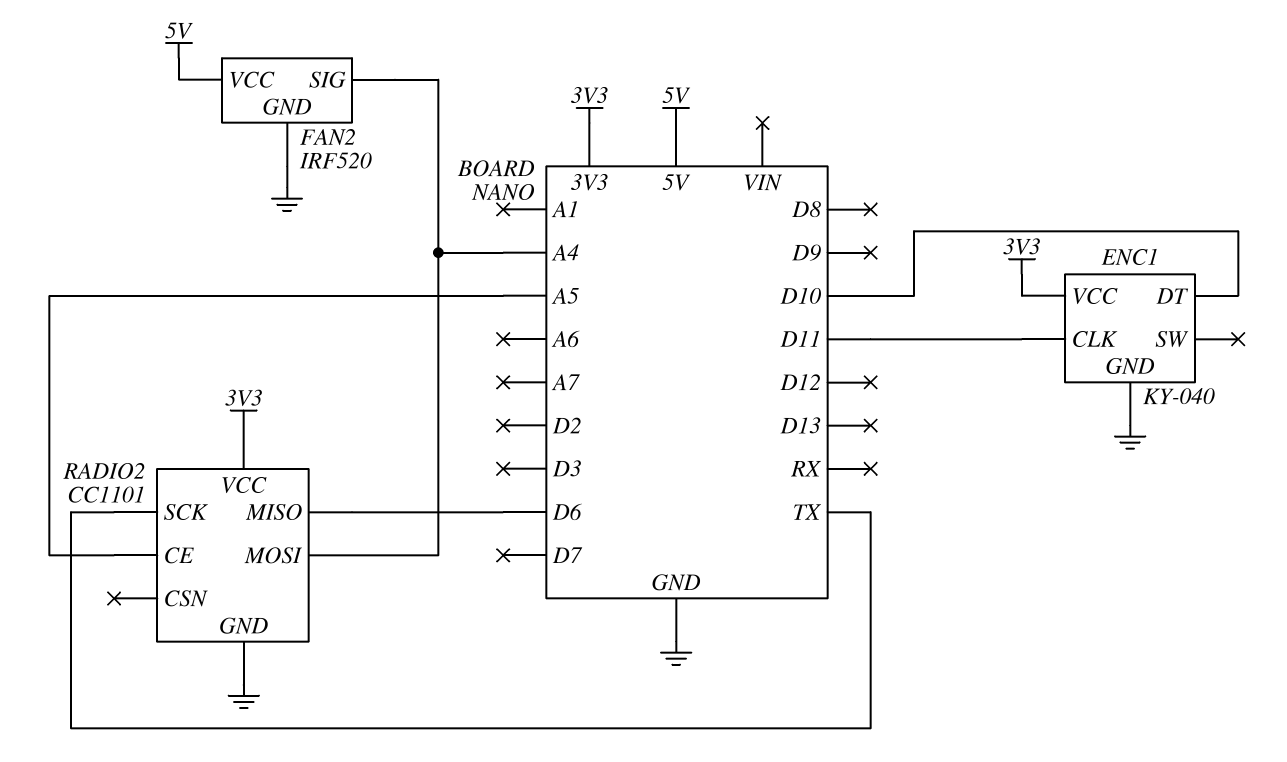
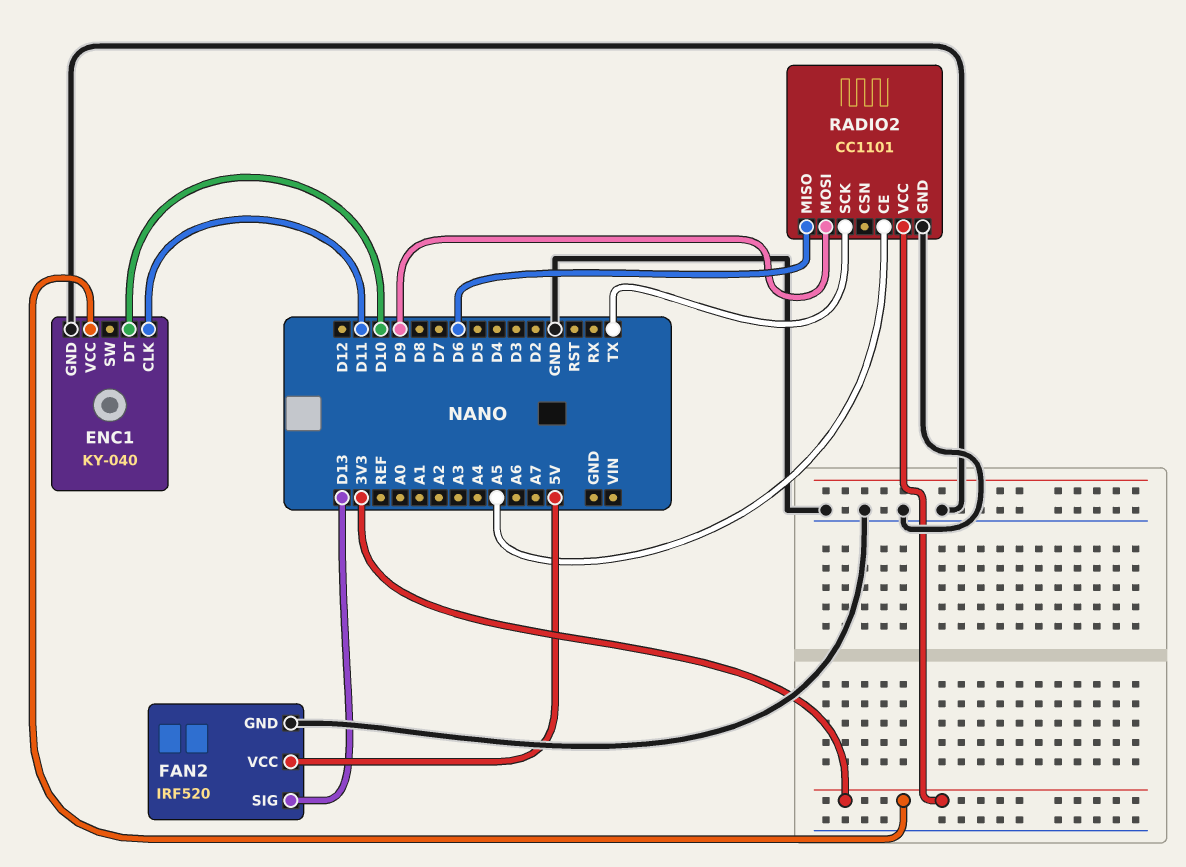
FAN2 pin SIG: A4 -> D13
RADIO2 pin MOSI: A4 -> D9

